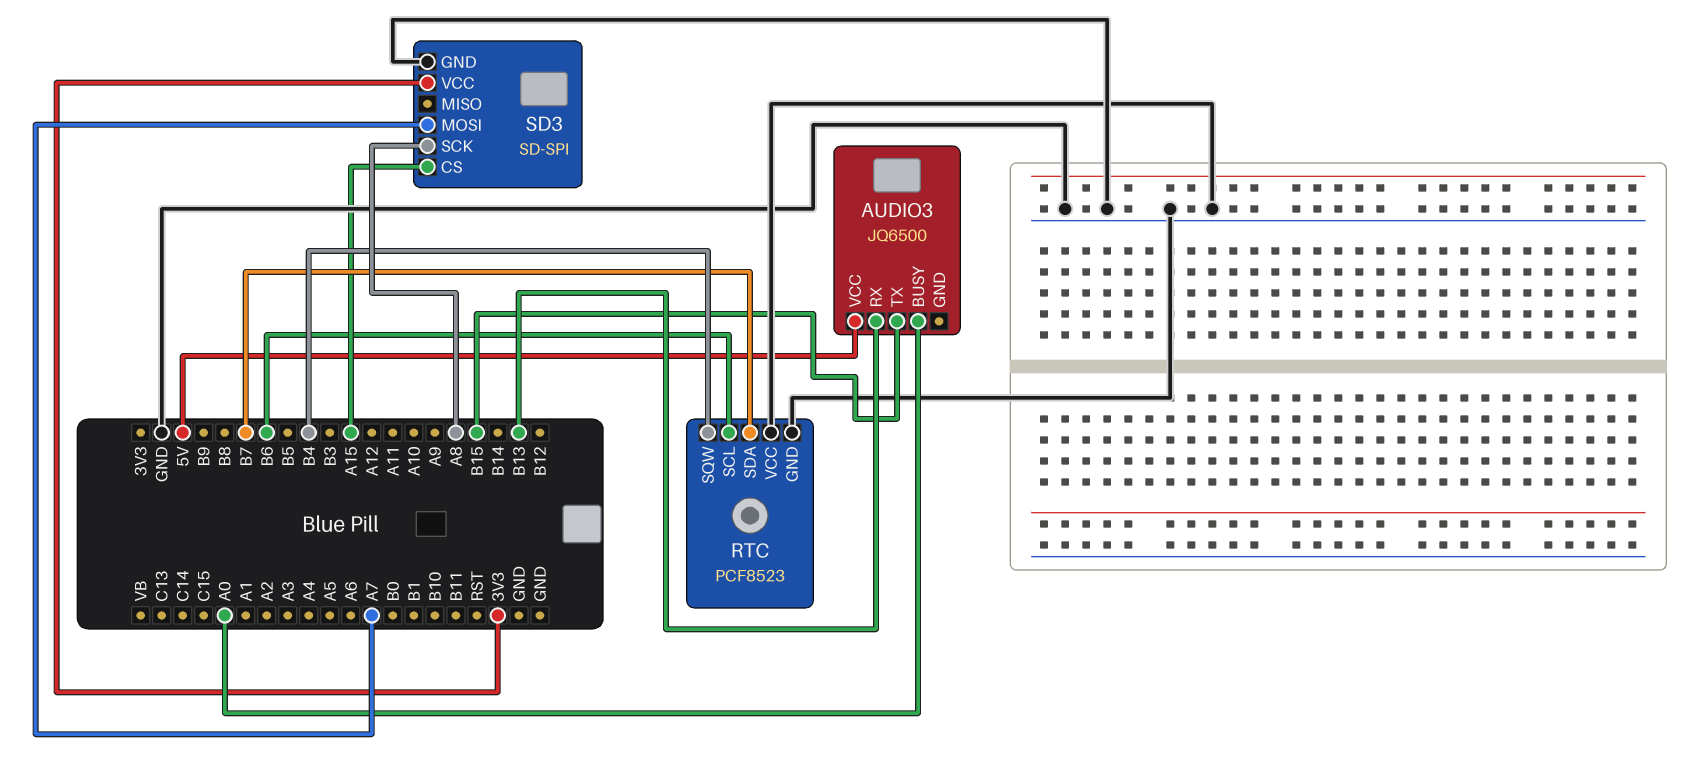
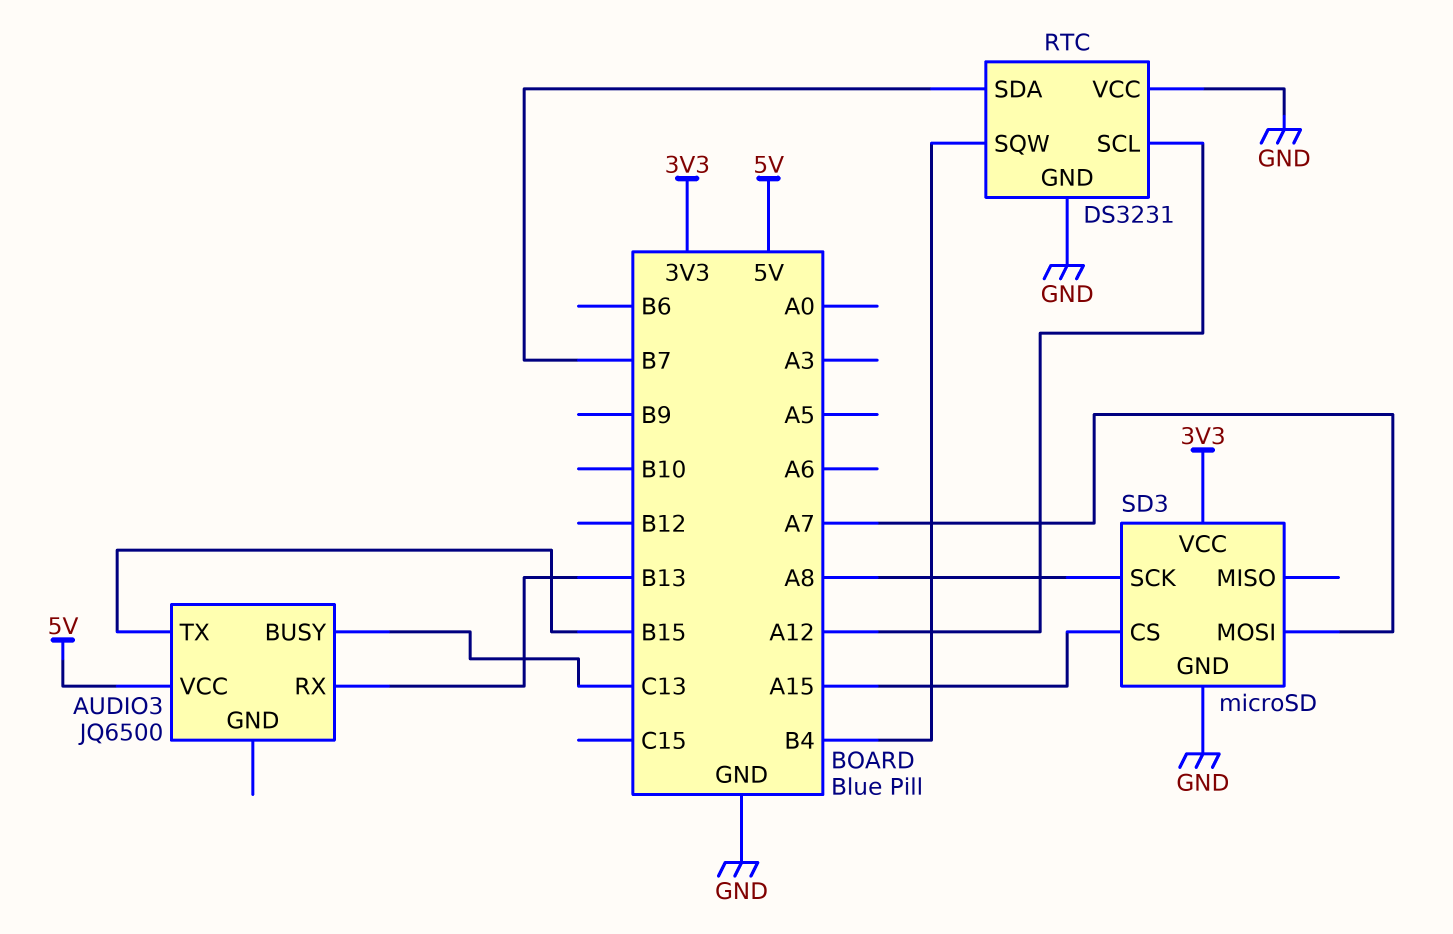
AUDIO3 pin BUSY: A0 -> C13
RTC: PCF8523 -> DS3231
RTC pin SCL: B6 -> A12
SD3: SD-SPI -> microSD

